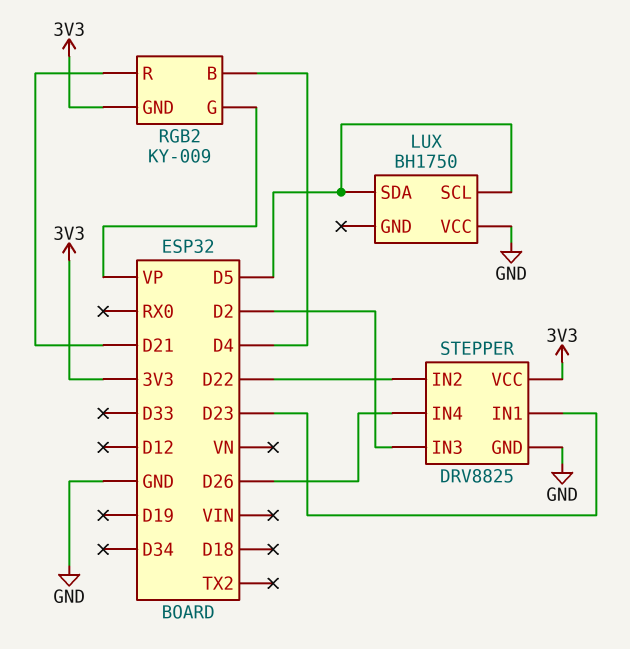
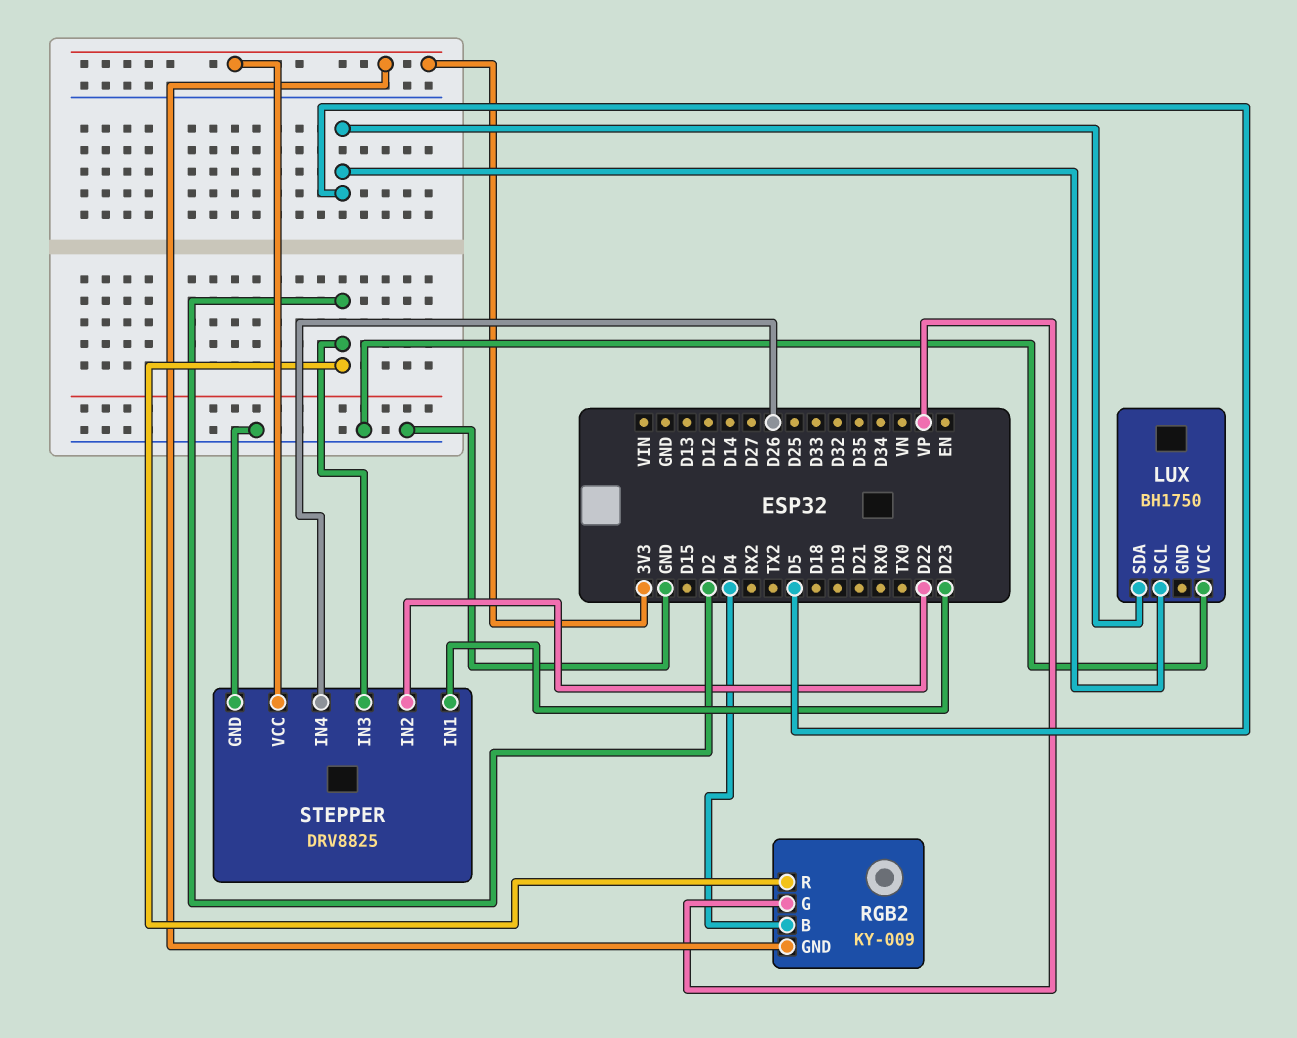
RGB2 pin R: D21 -> D2

